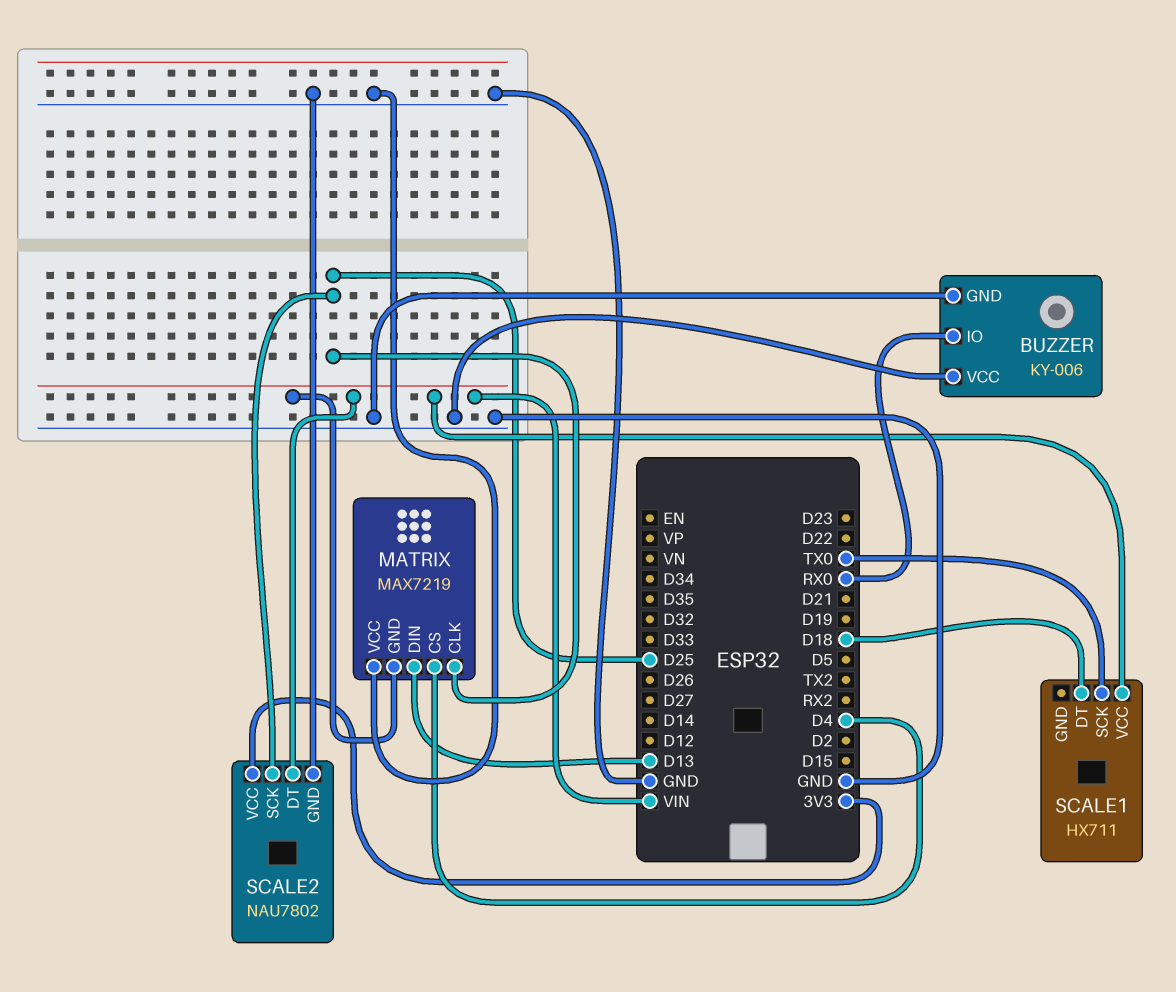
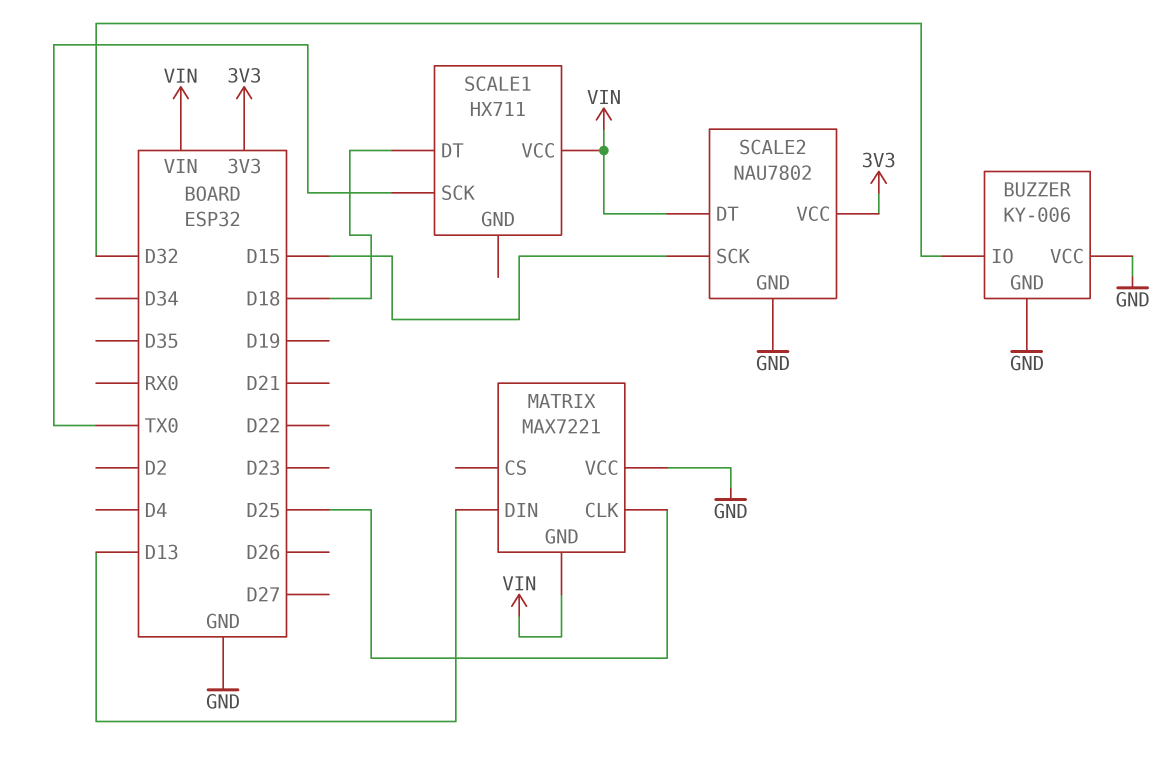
BUZZER pin IO: RX0 -> D32
MATRIX: MAX7219 -> MAX7221
MATRIX pin CS: D4 -> none
SCALE2 pin SCK: D25 -> D15

